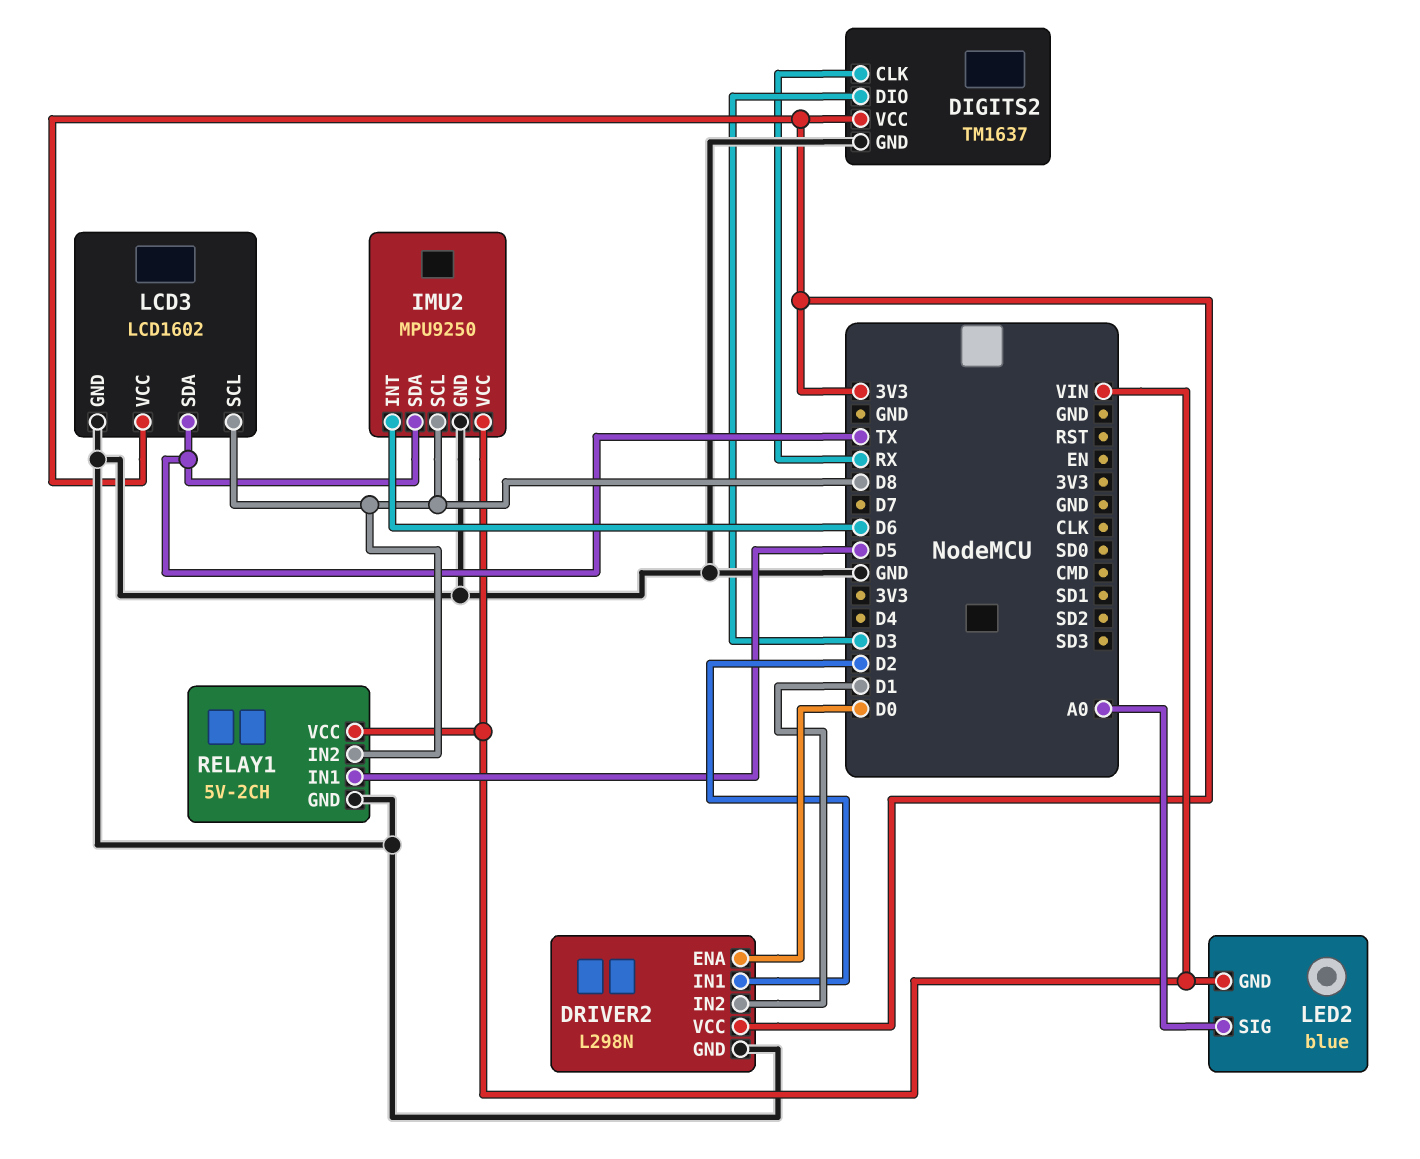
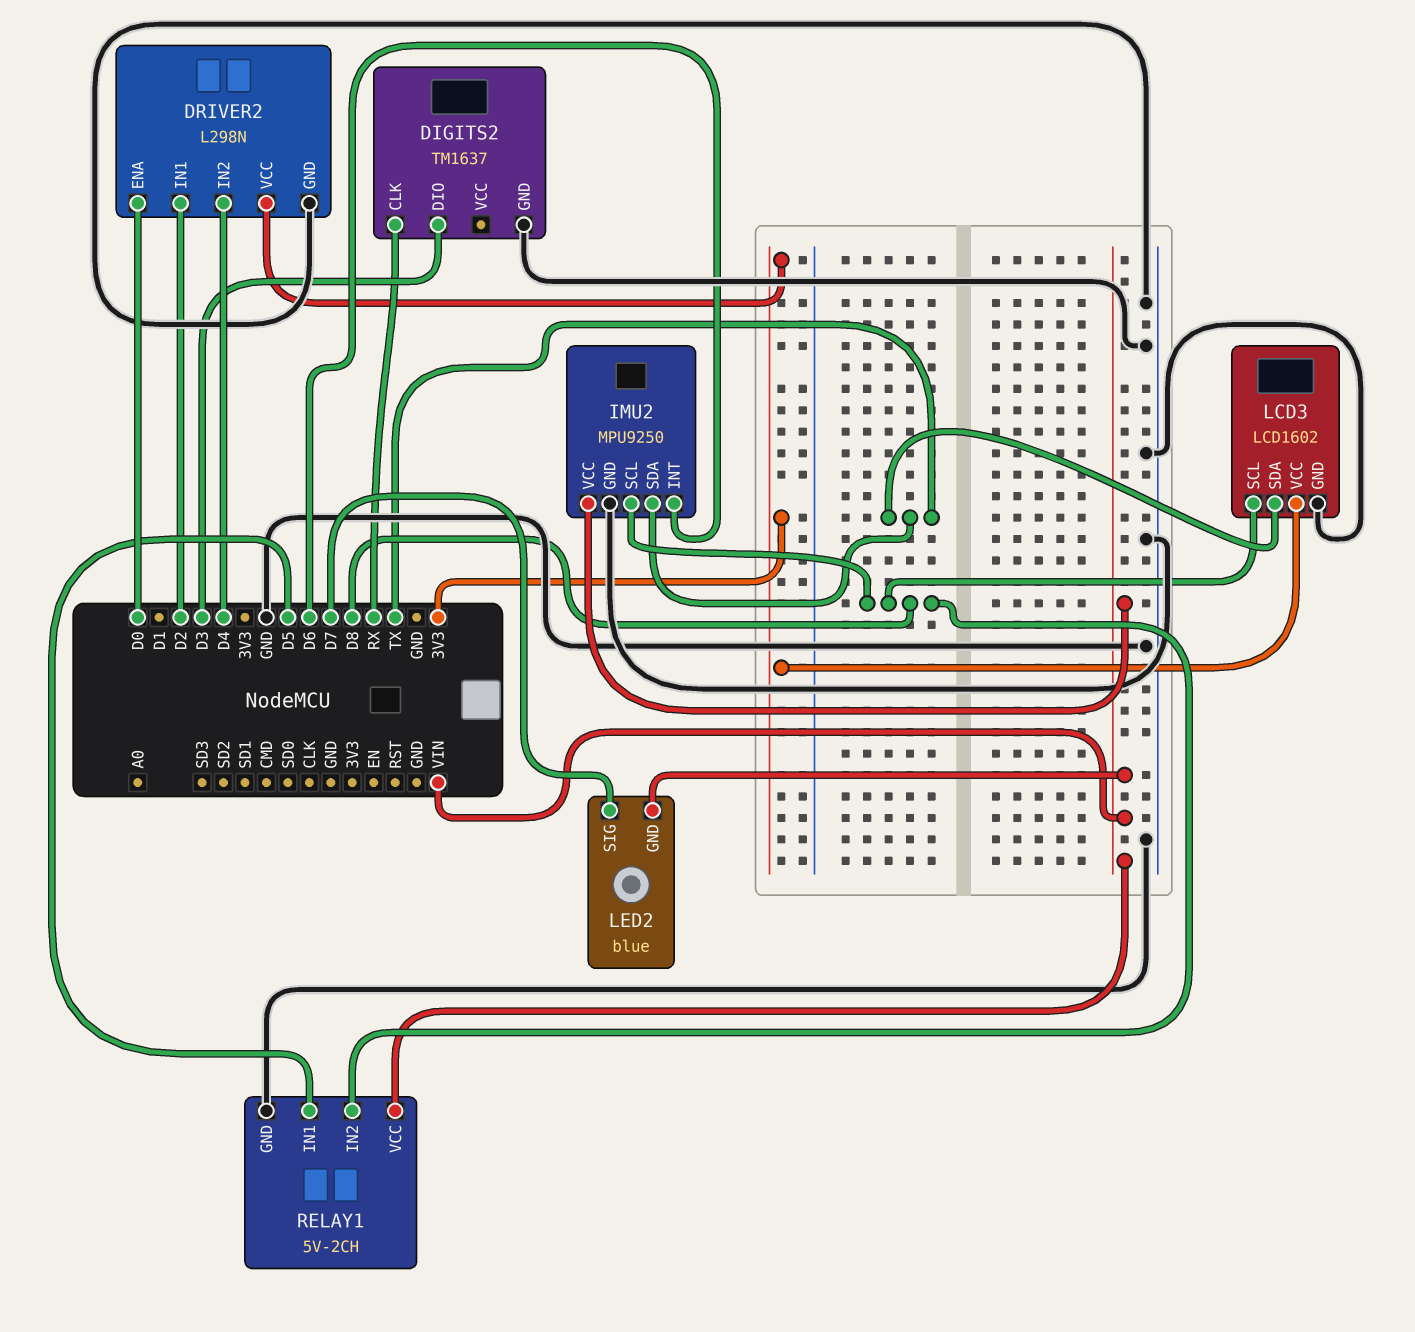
DIGITS2 pin VCC: 3V3 -> none
DRIVER2 pin IN2: D1 -> D4
LED2 pin SIG: A0 -> D7

